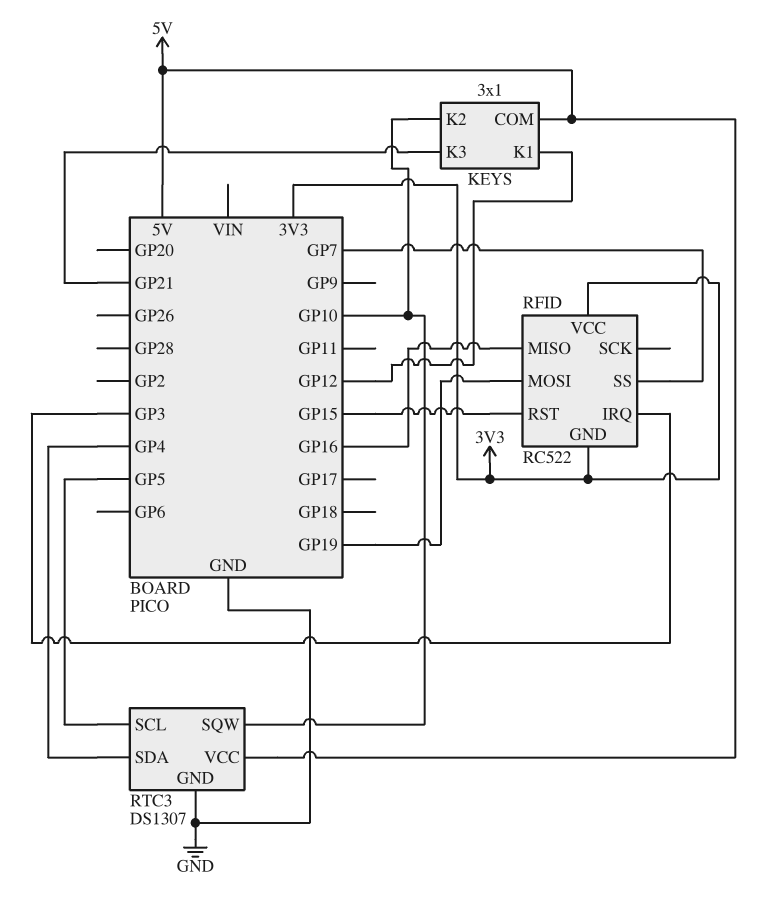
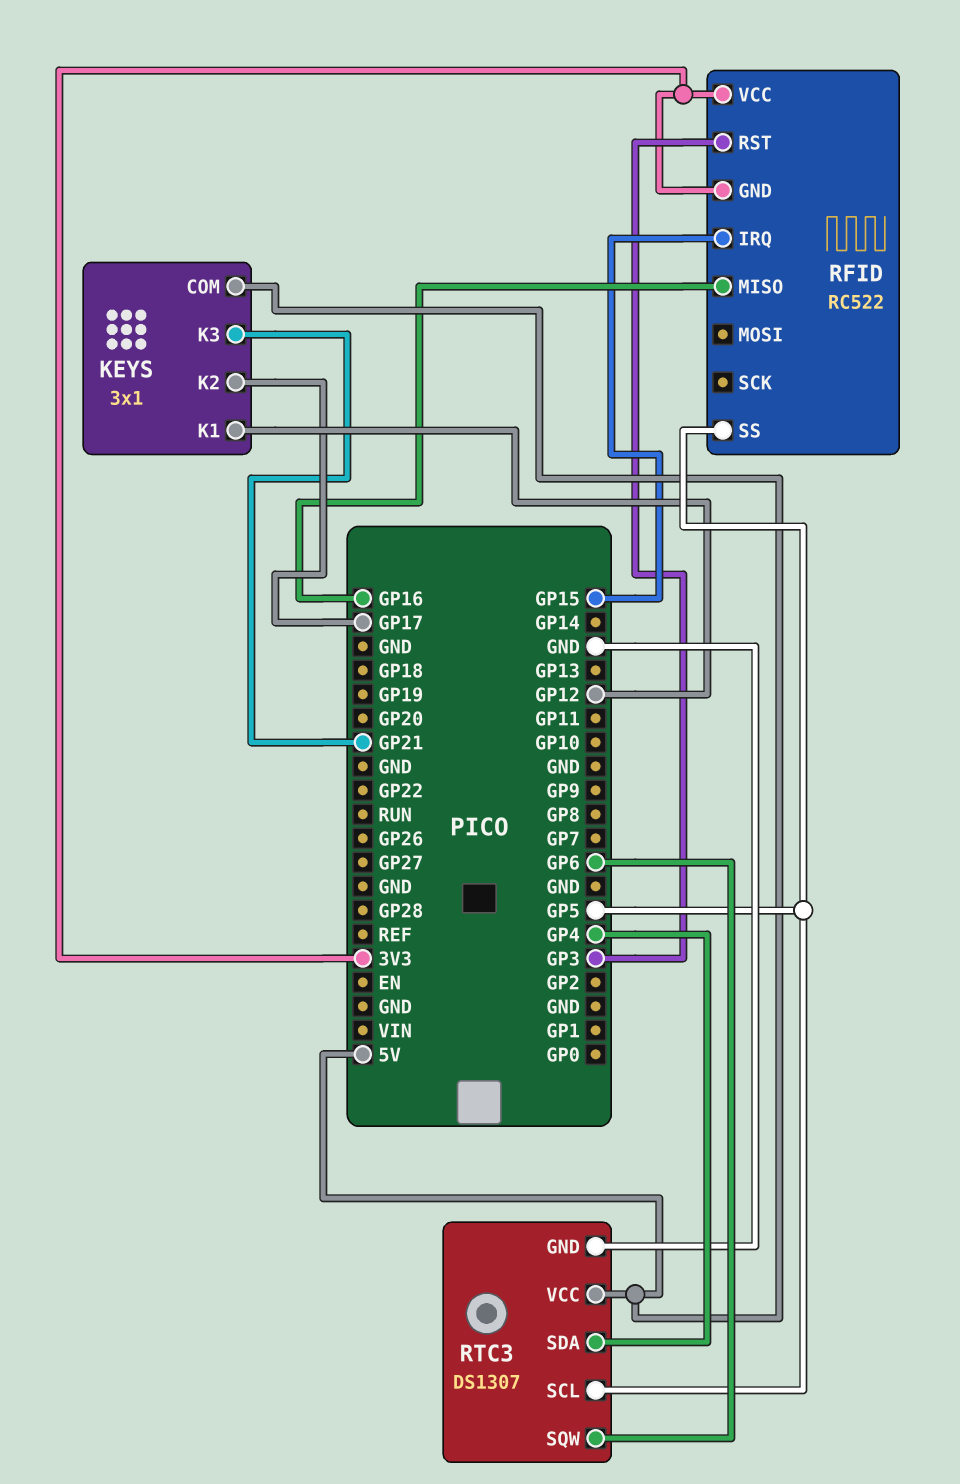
KEYS pin K2: GP10 -> GP17
RFID pin IRQ: GP3 -> GP15
RFID pin MOSI: GP19 -> none
RFID pin RST: GP15 -> GP3
RFID pin SS: GP7 -> GP5
RTC3 pin SQW: GP10 -> GP6

